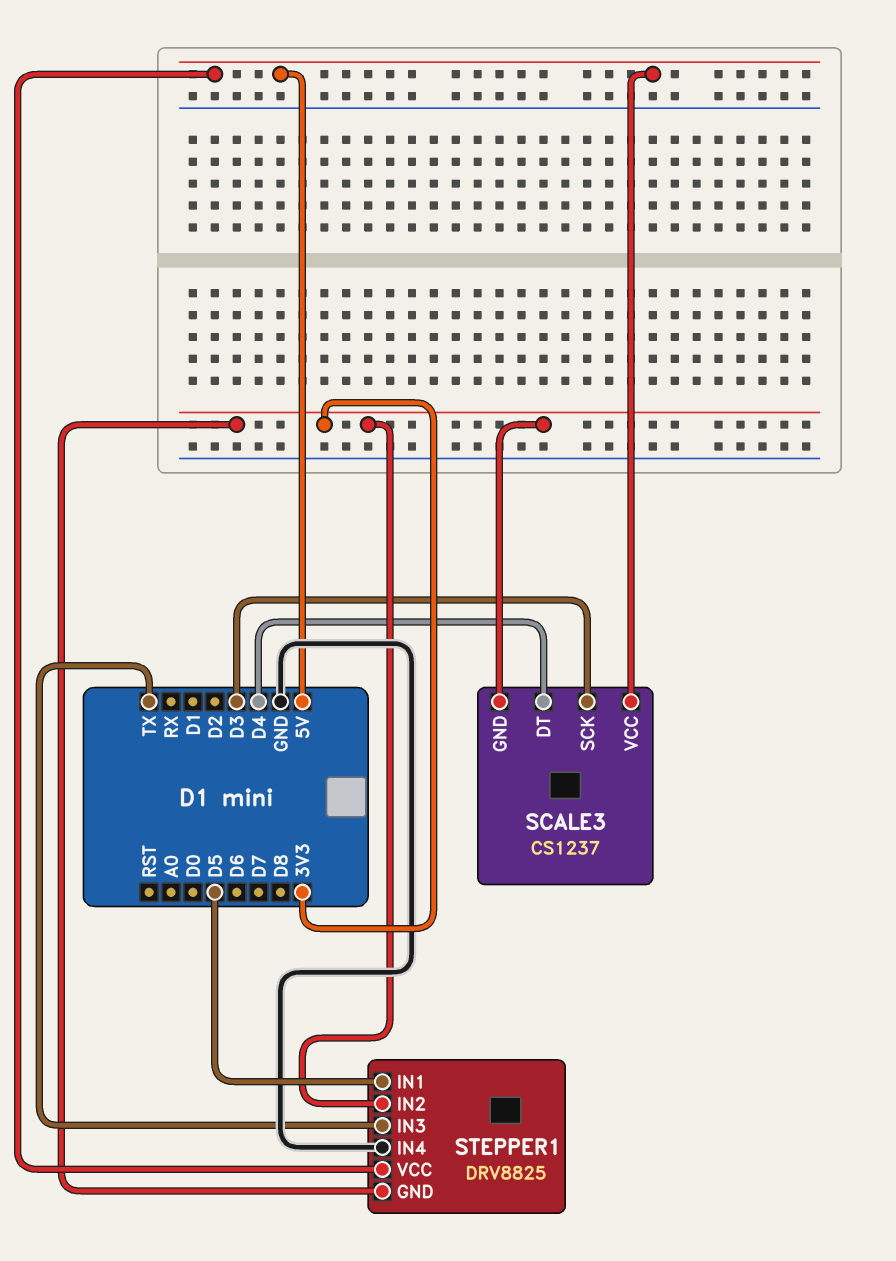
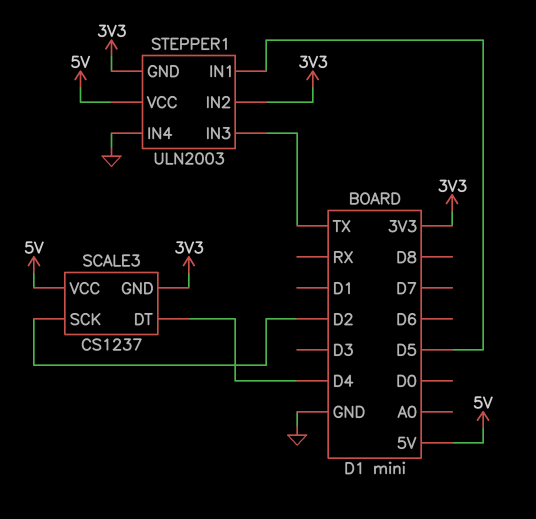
SCALE3 pin SCK: D3 -> D2
STEPPER1: DRV8825 -> ULN2003

